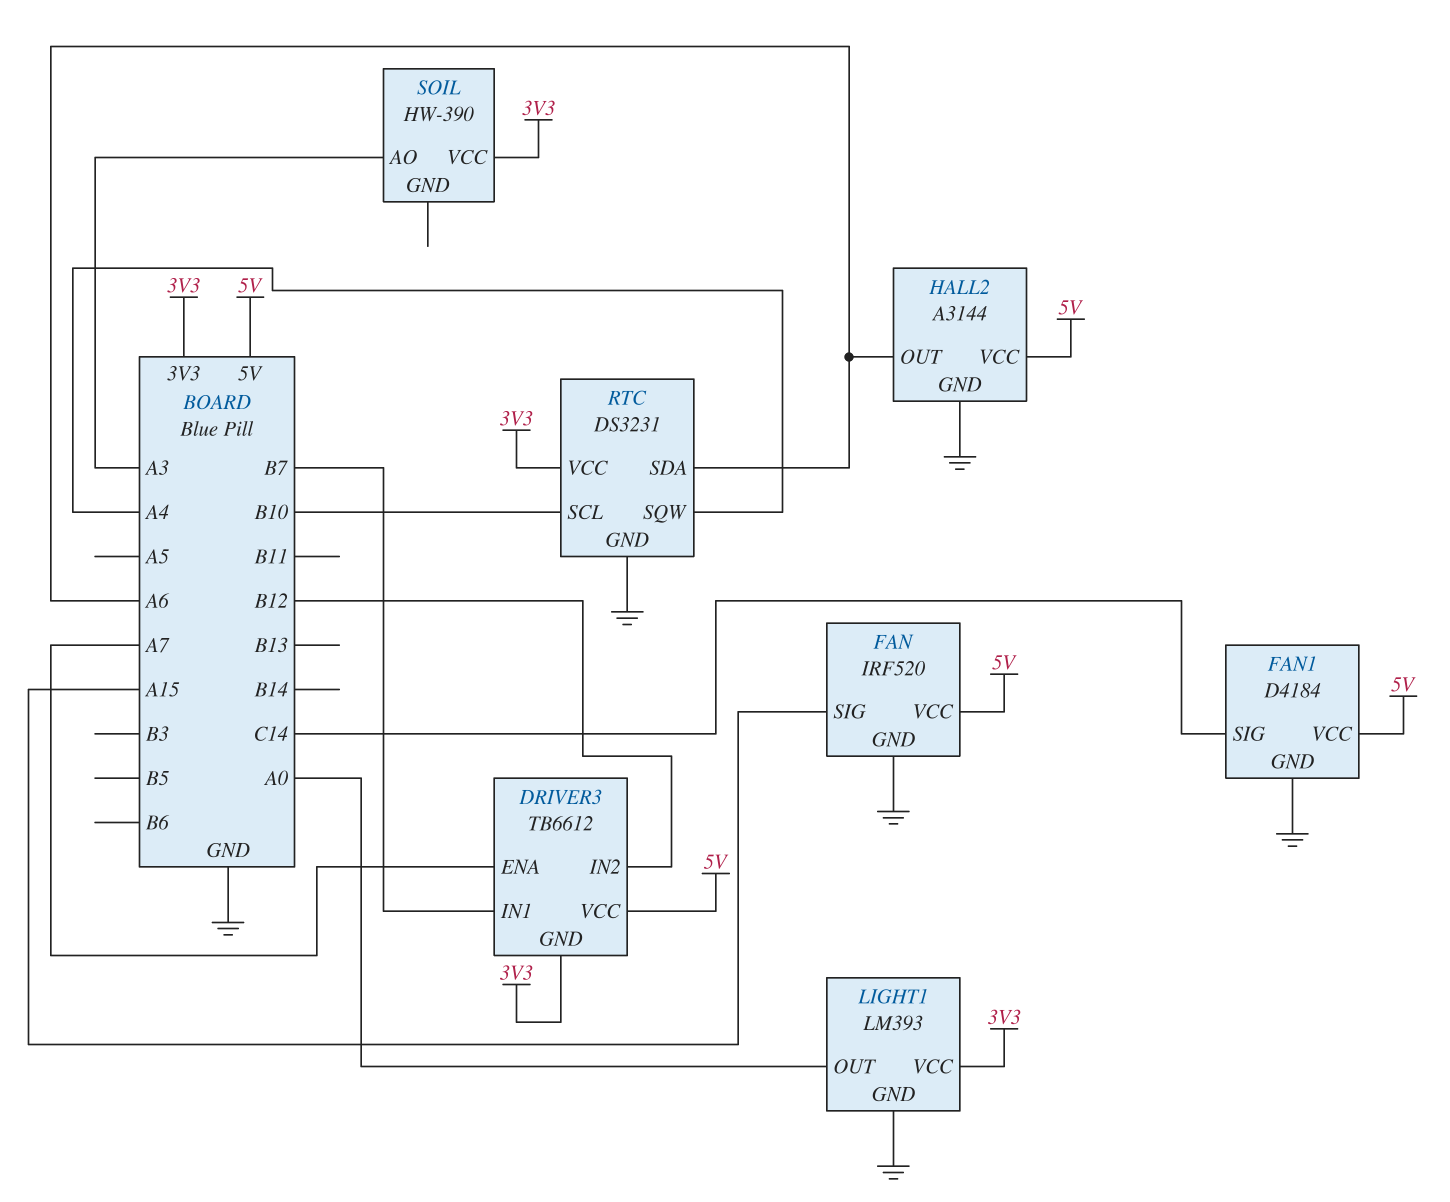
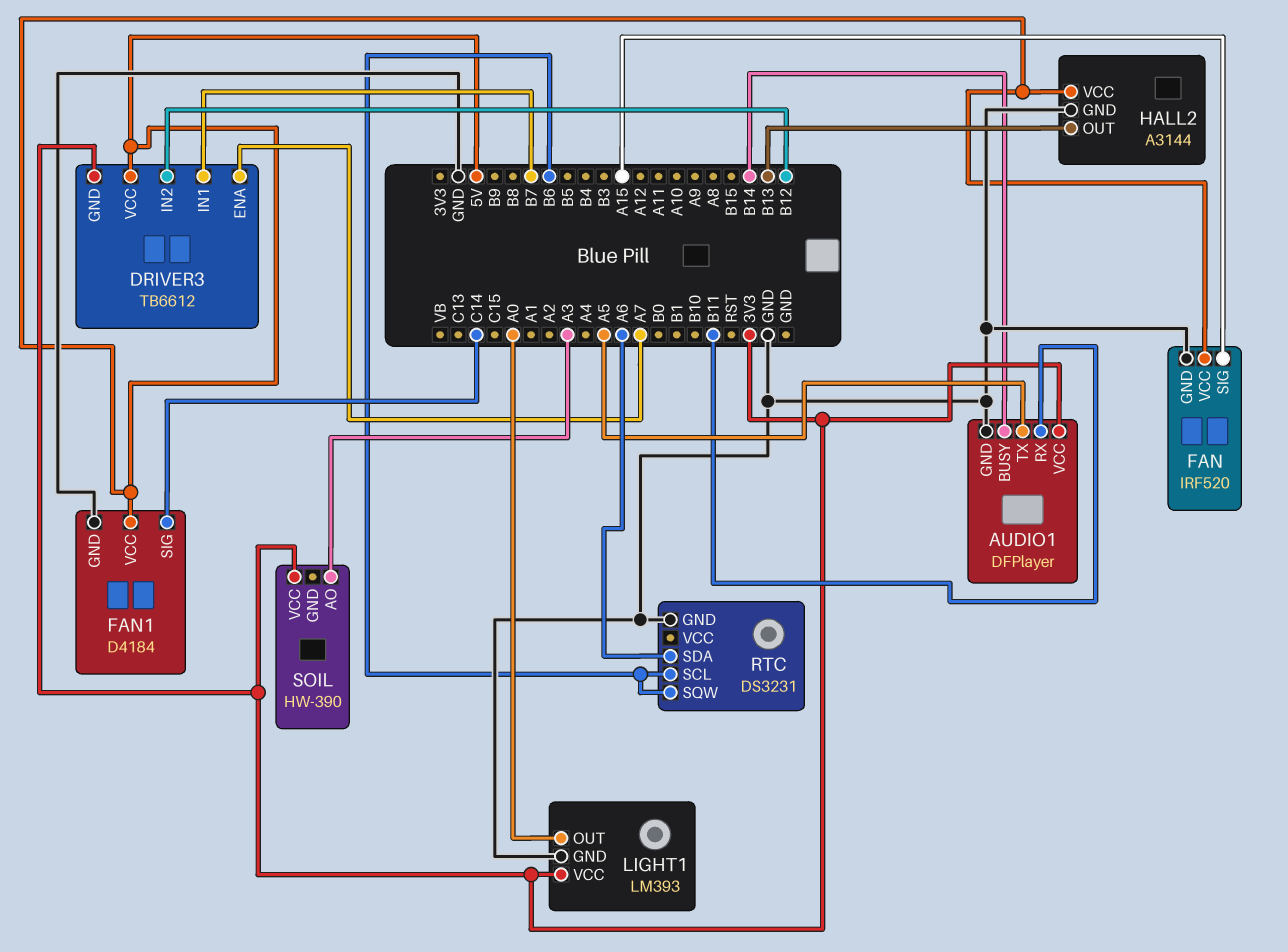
AUDIO1: none -> DFPlayer
AUDIO1 pin BUSY: none -> B14
AUDIO1 pin GND: none -> GND
AUDIO1 pin RX: none -> B11
AUDIO1 pin TX: none -> A5
AUDIO1 pin VCC: none -> 3V3
HALL2 pin OUT: A6 -> B13
RTC pin SCL: B10 -> B6
RTC pin SQW: A4 -> B6
RTC pin VCC: 3V3 -> none

